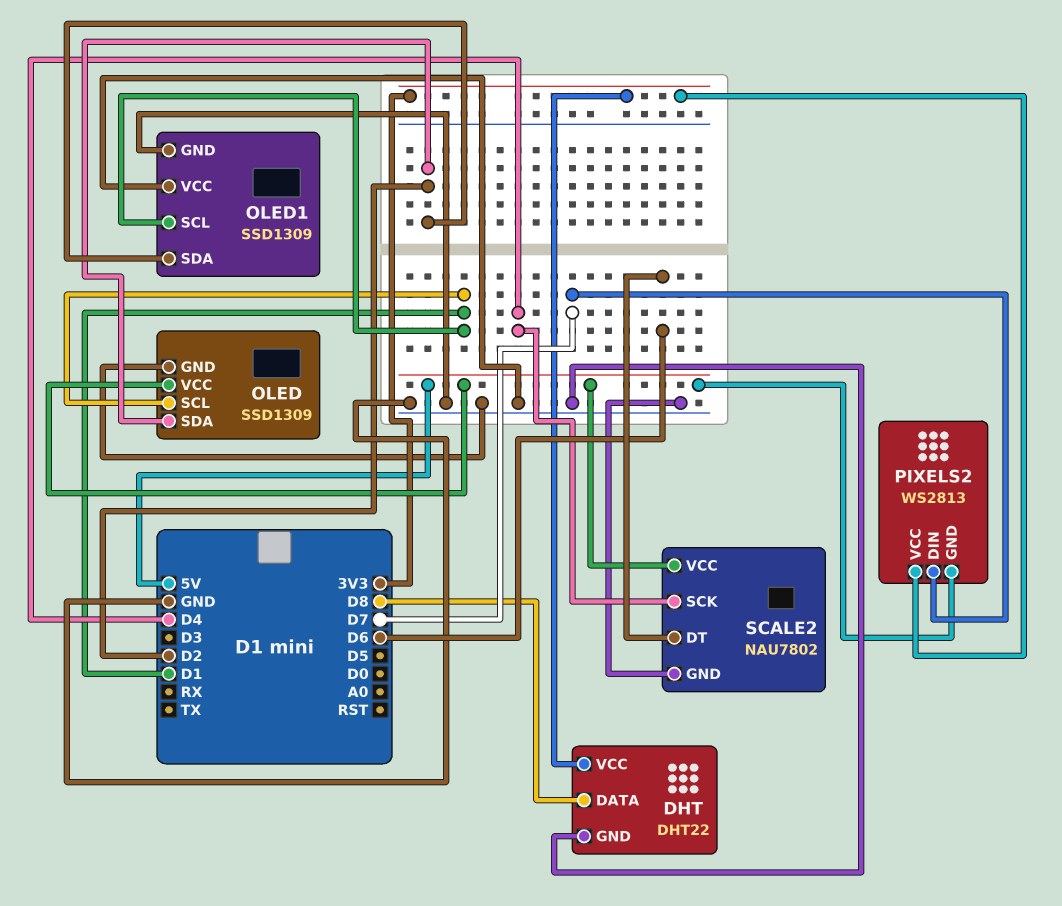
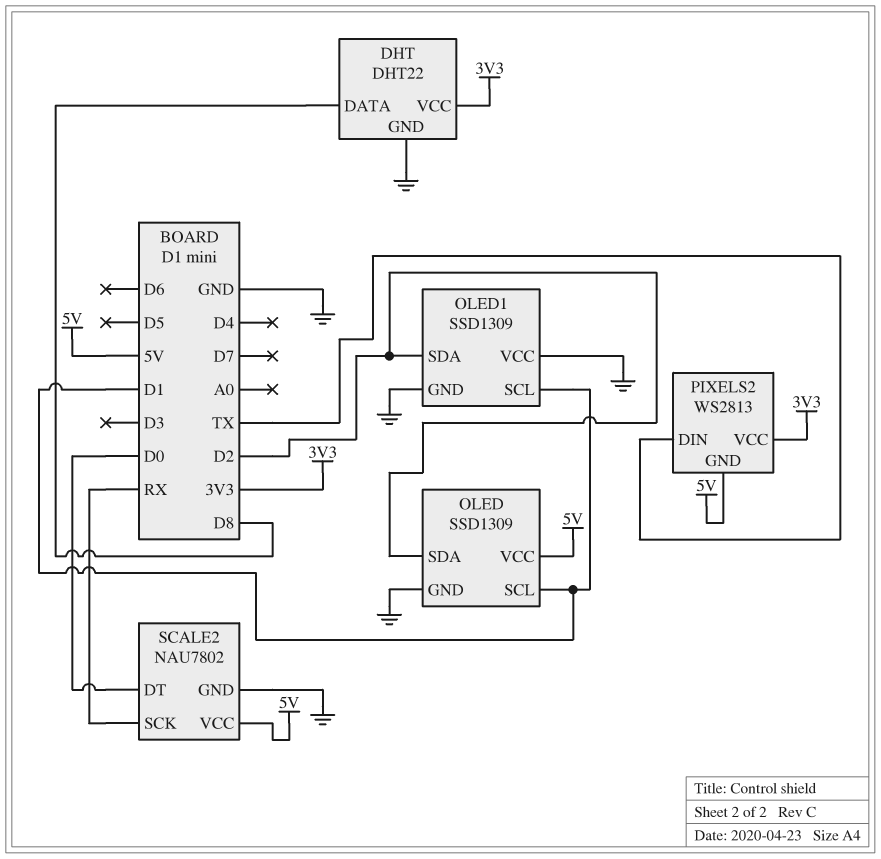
PIXELS2 pin DIN: D7 -> TX
SCALE2 pin DT: D6 -> D0
SCALE2 pin SCK: D4 -> RX

